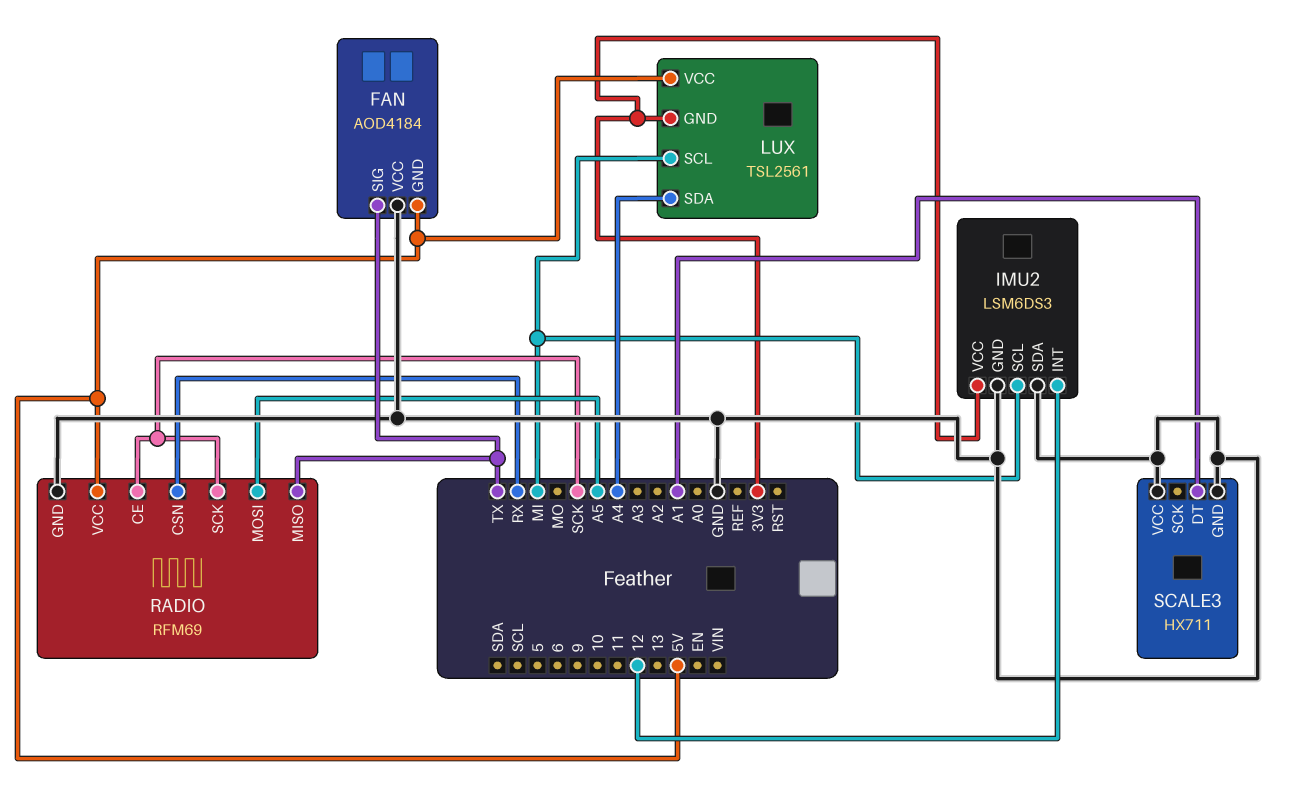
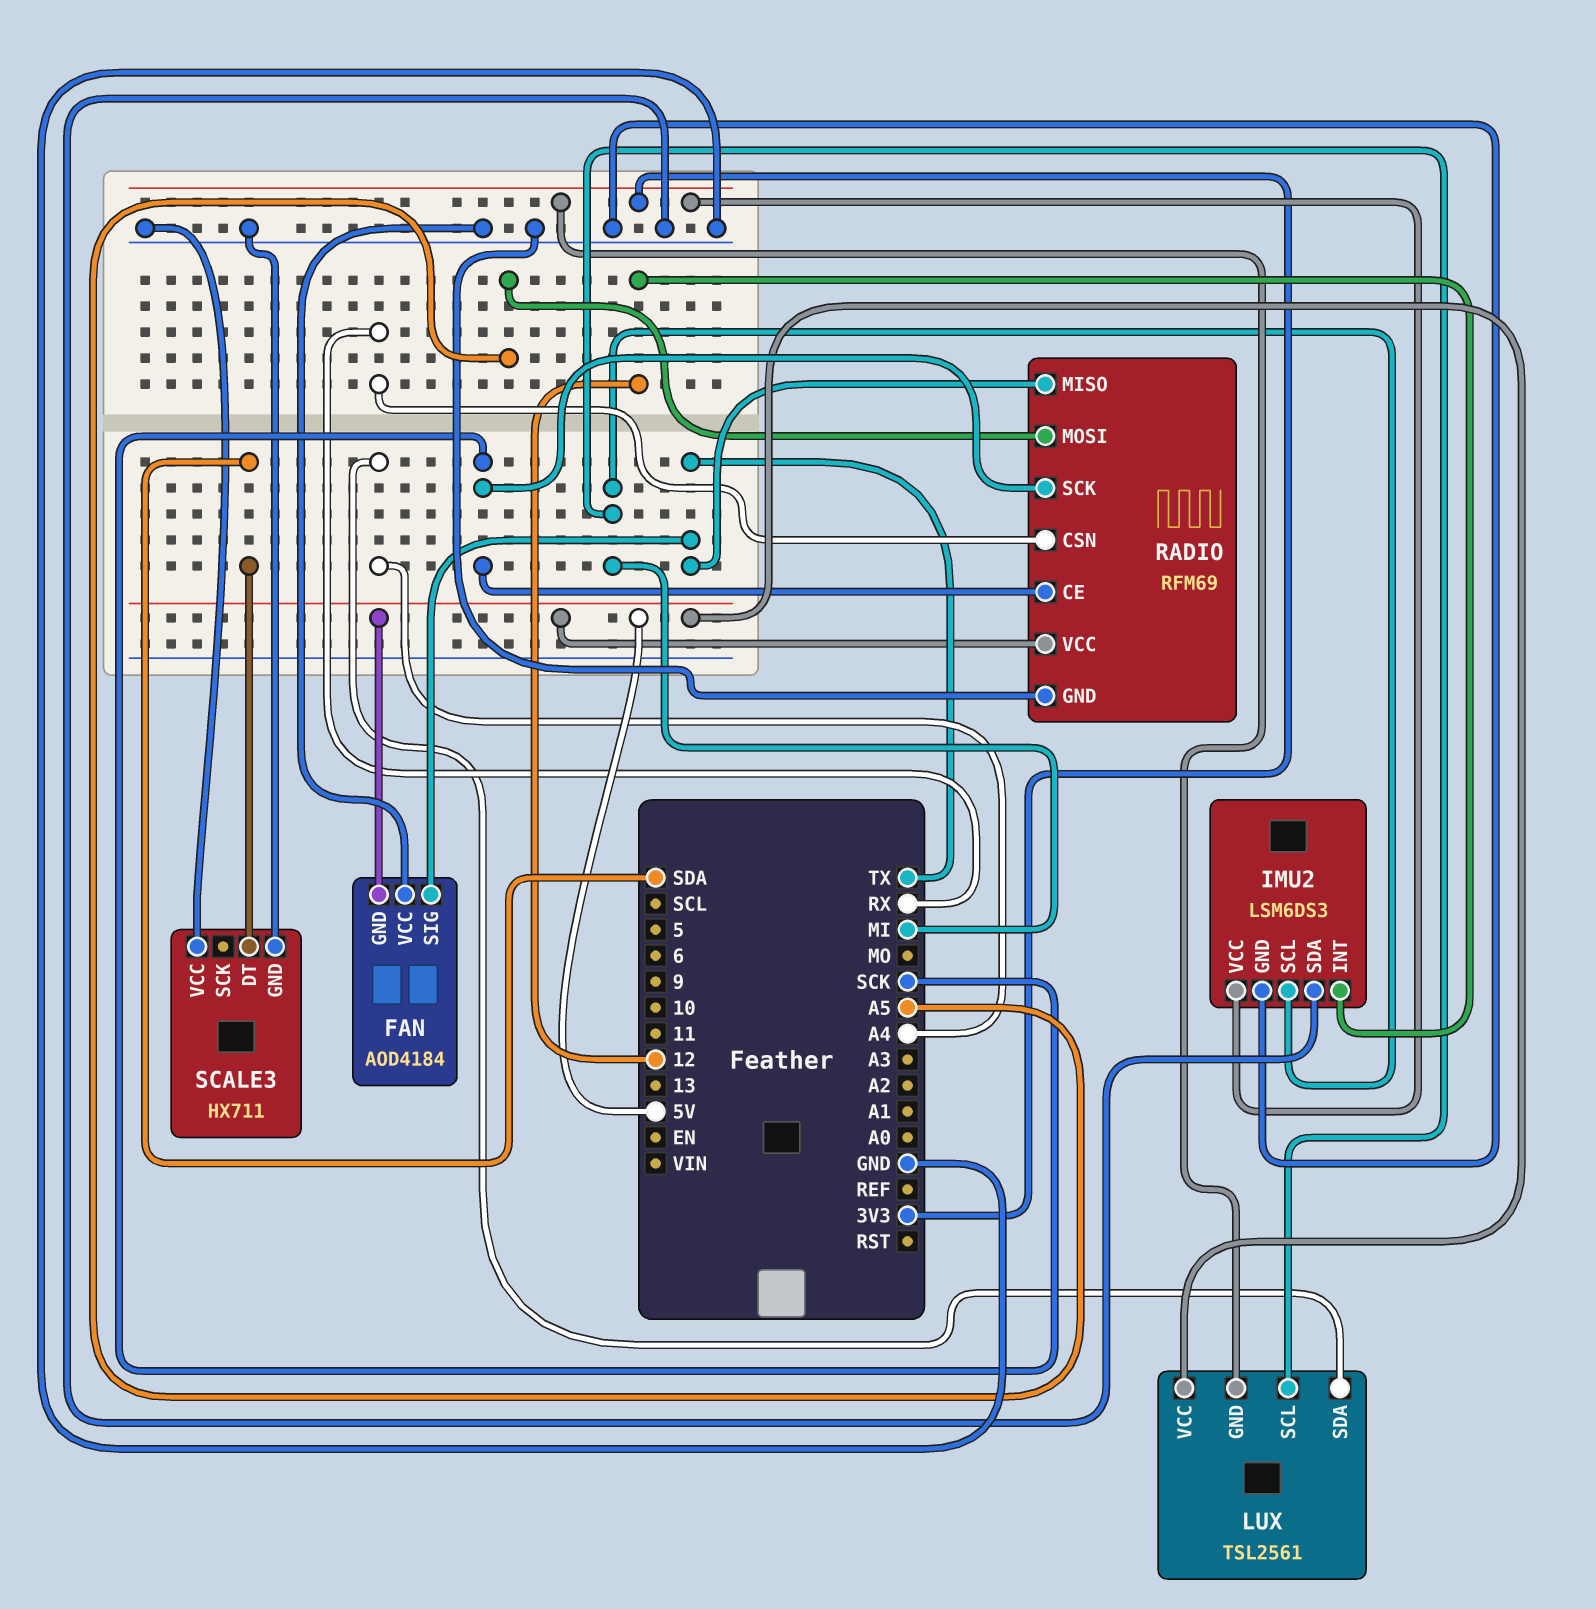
SCALE3 pin DT: A1 -> SDA

